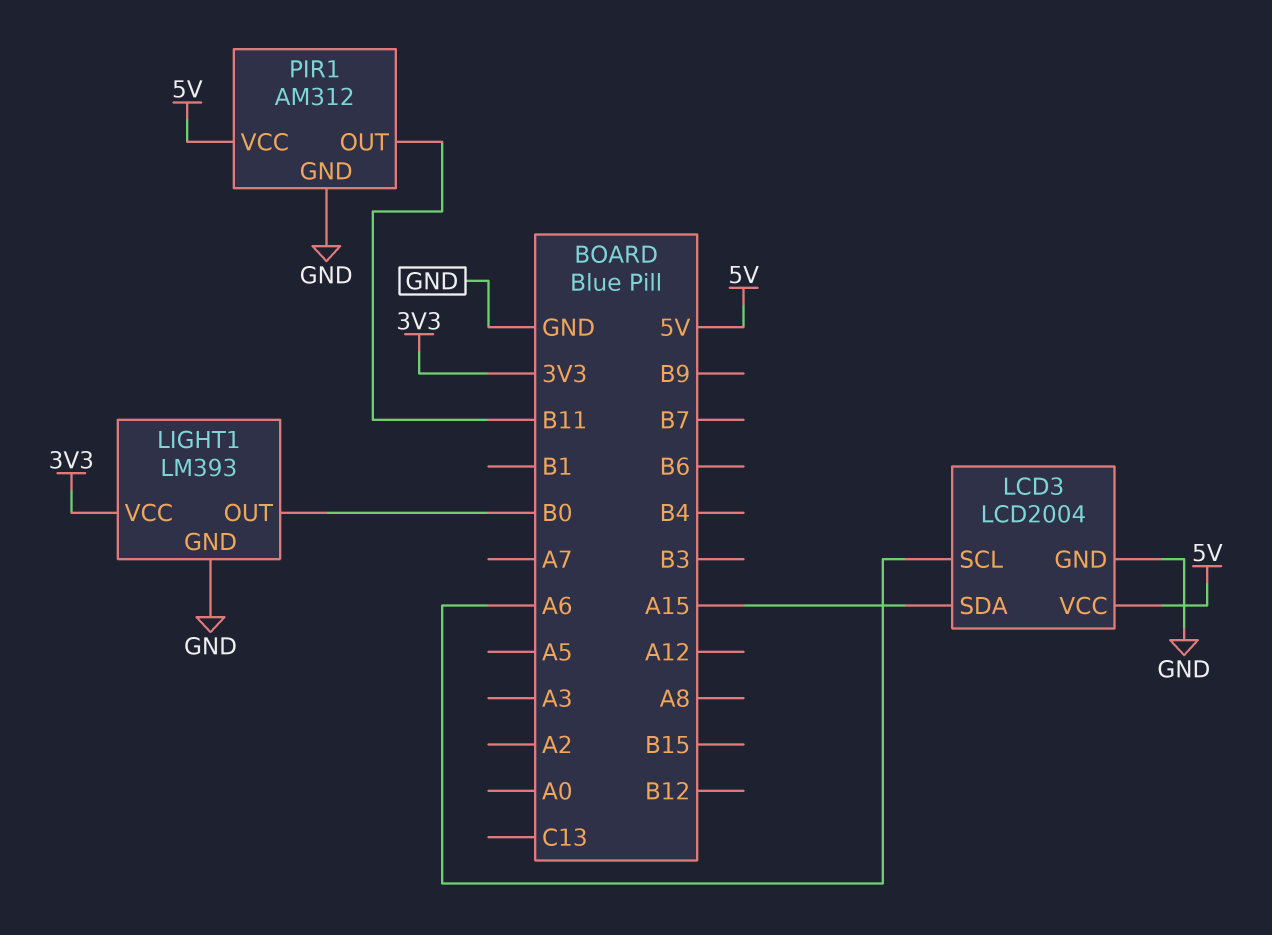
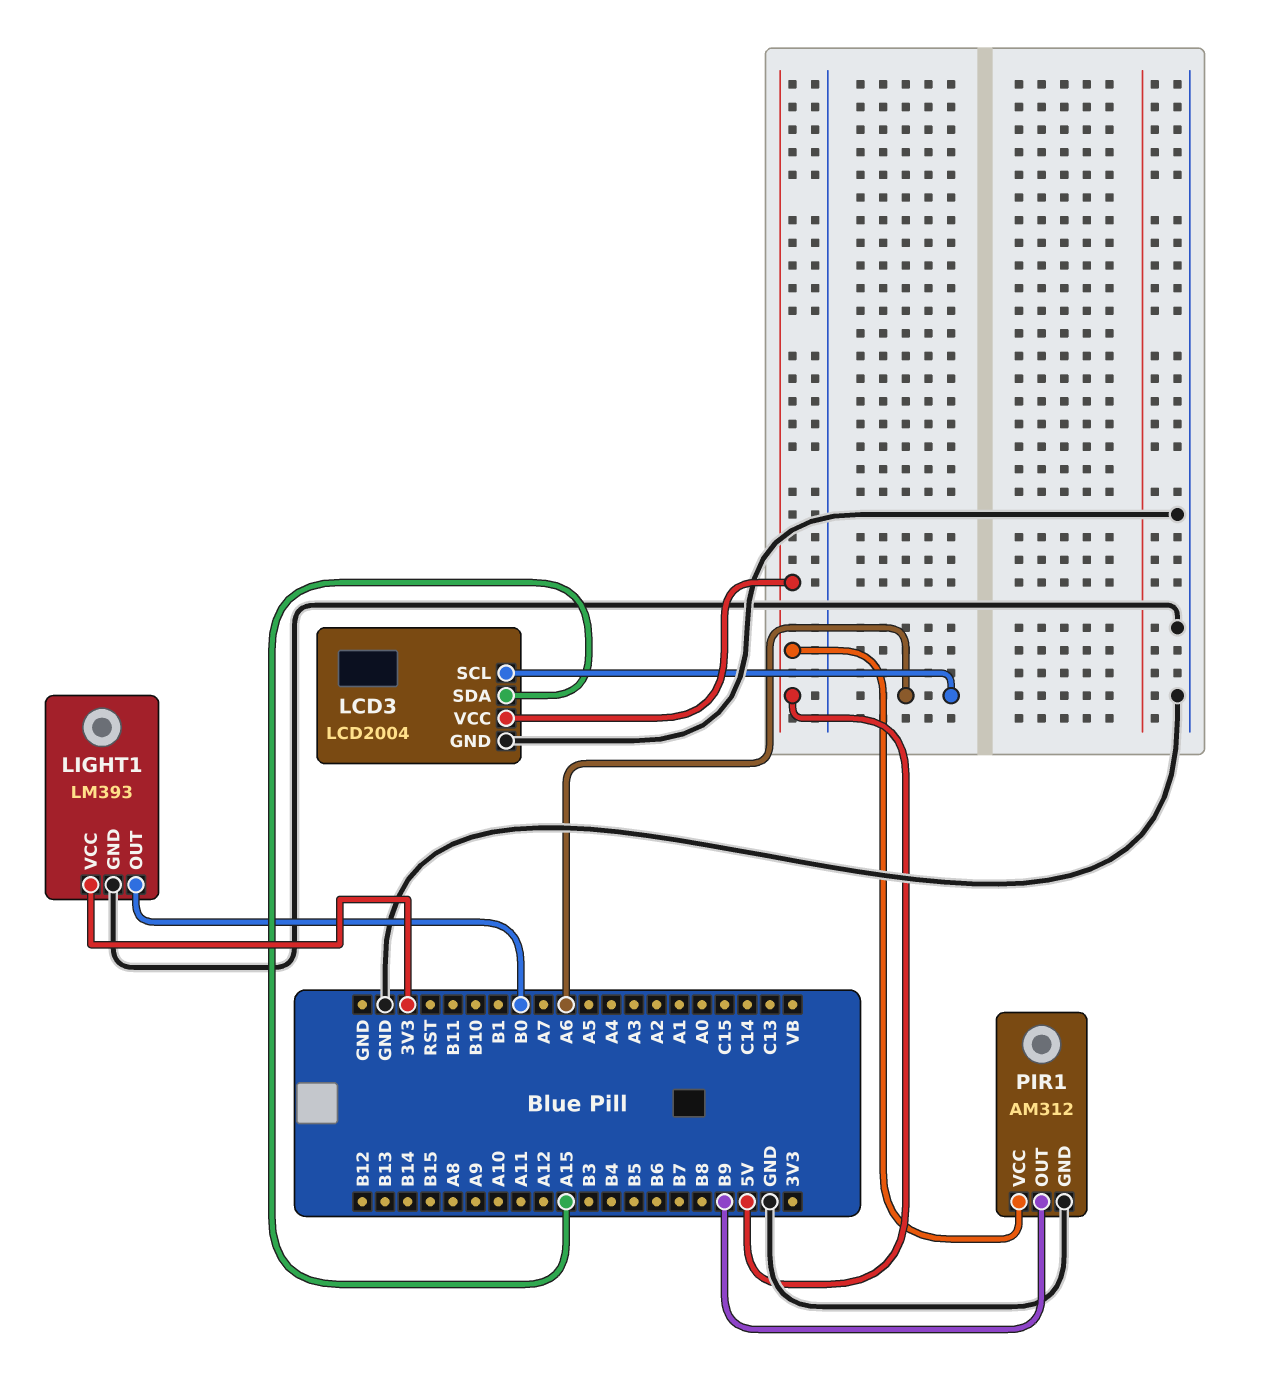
PIR1 pin OUT: B11 -> B9

